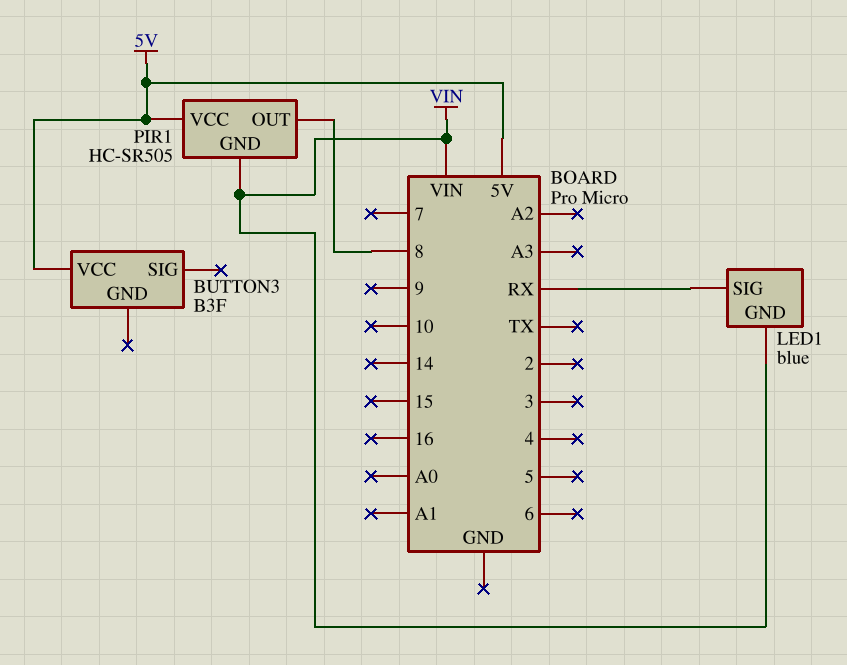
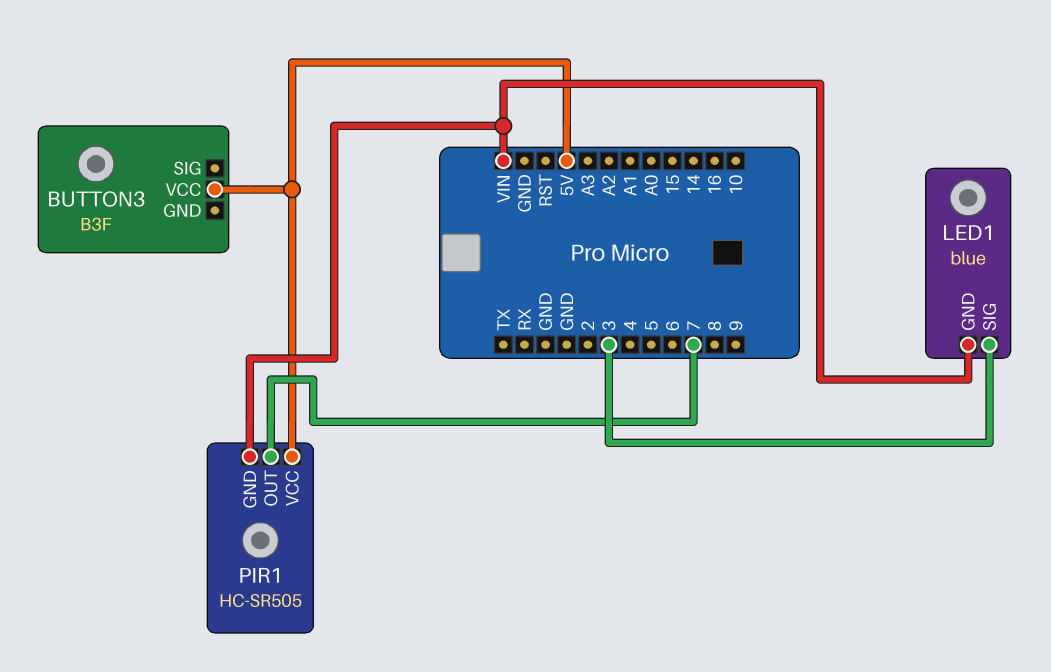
LED1 pin SIG: RX -> 3
PIR1 pin OUT: 8 -> 7

